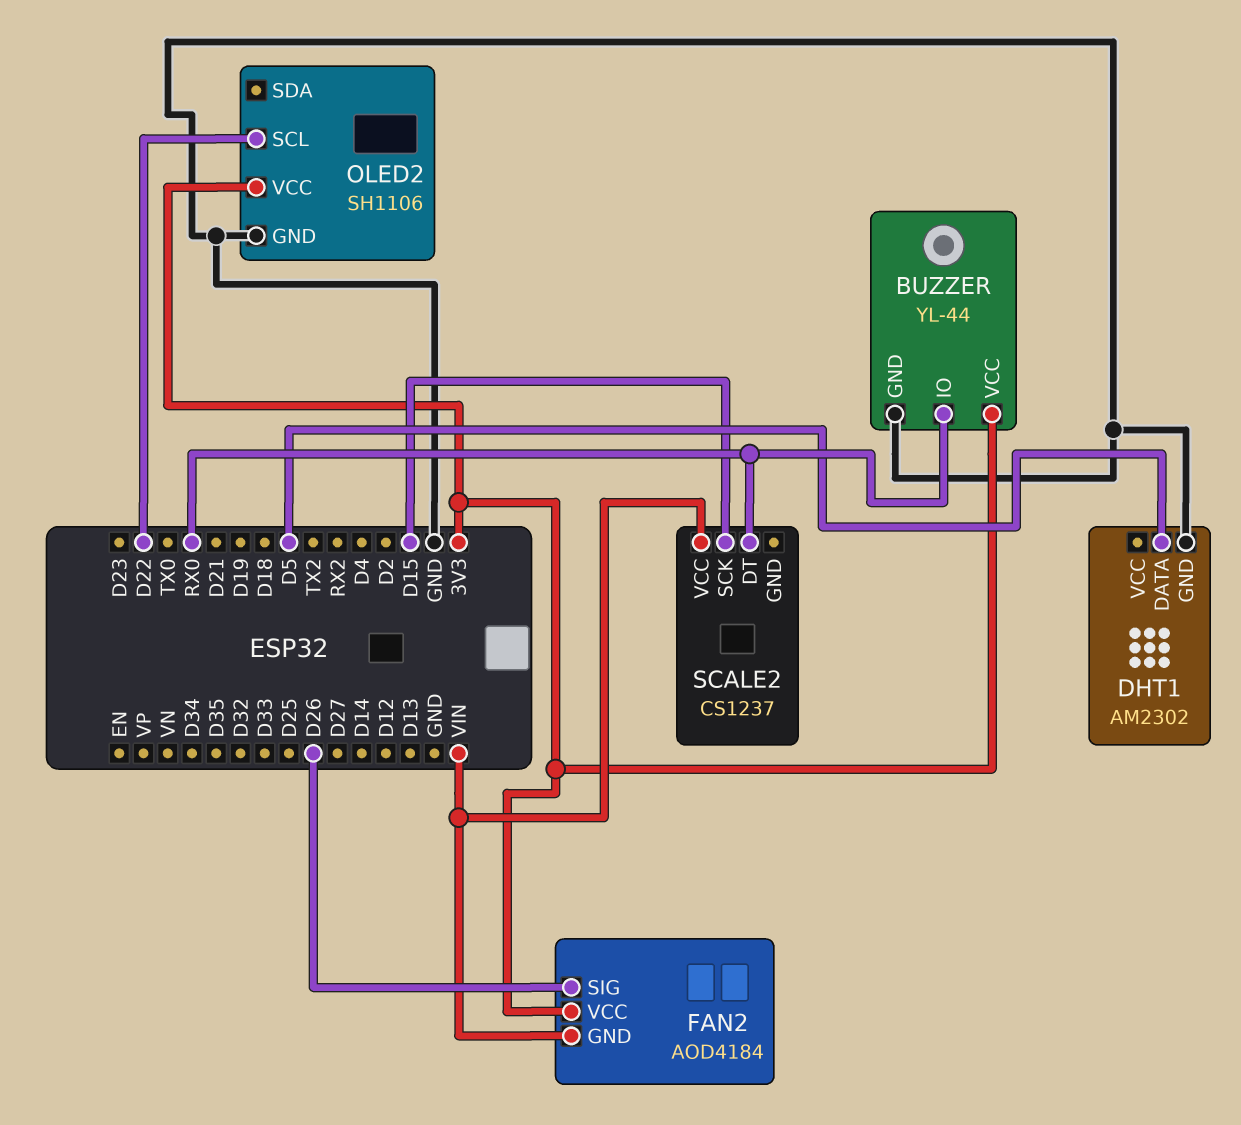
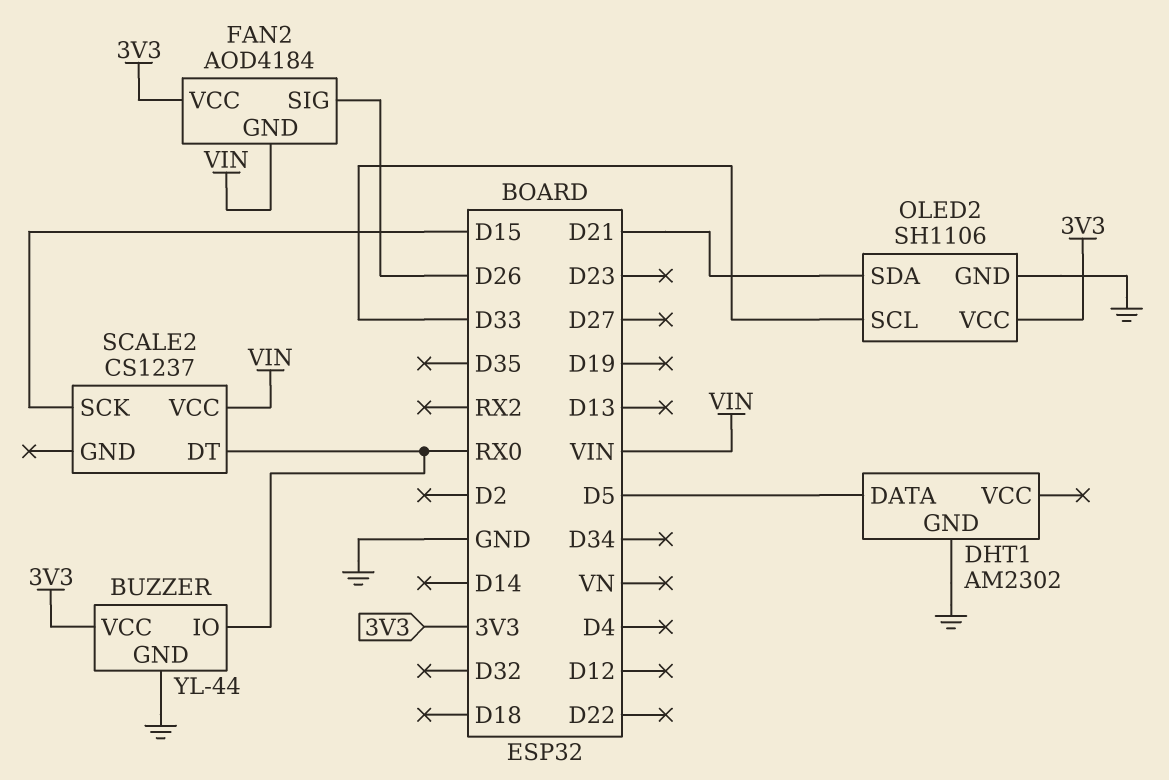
OLED2 pin SCL: D22 -> D33
OLED2 pin SDA: none -> D21

